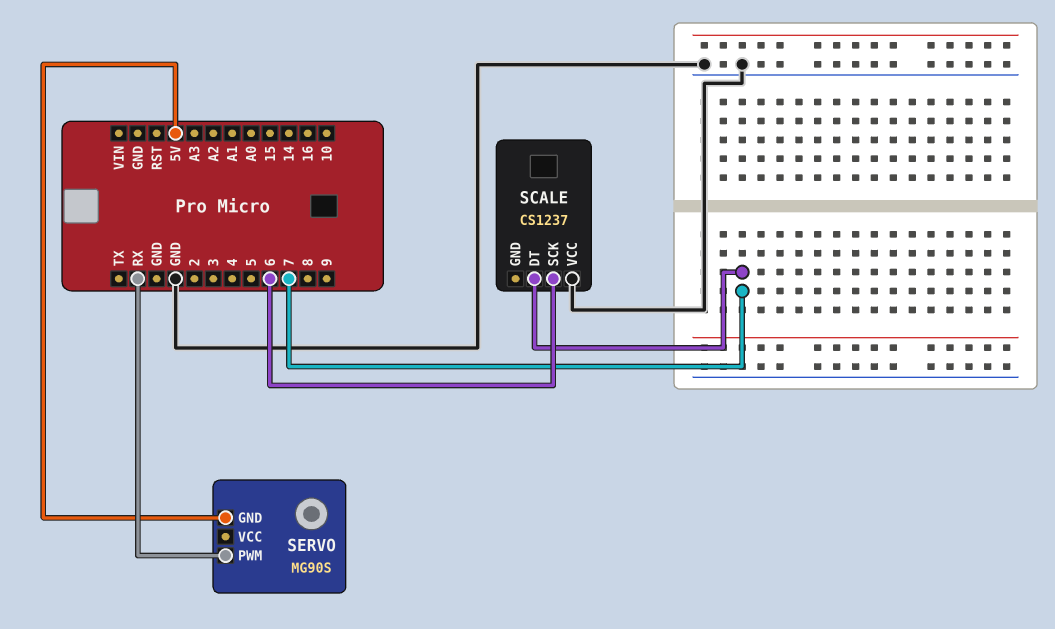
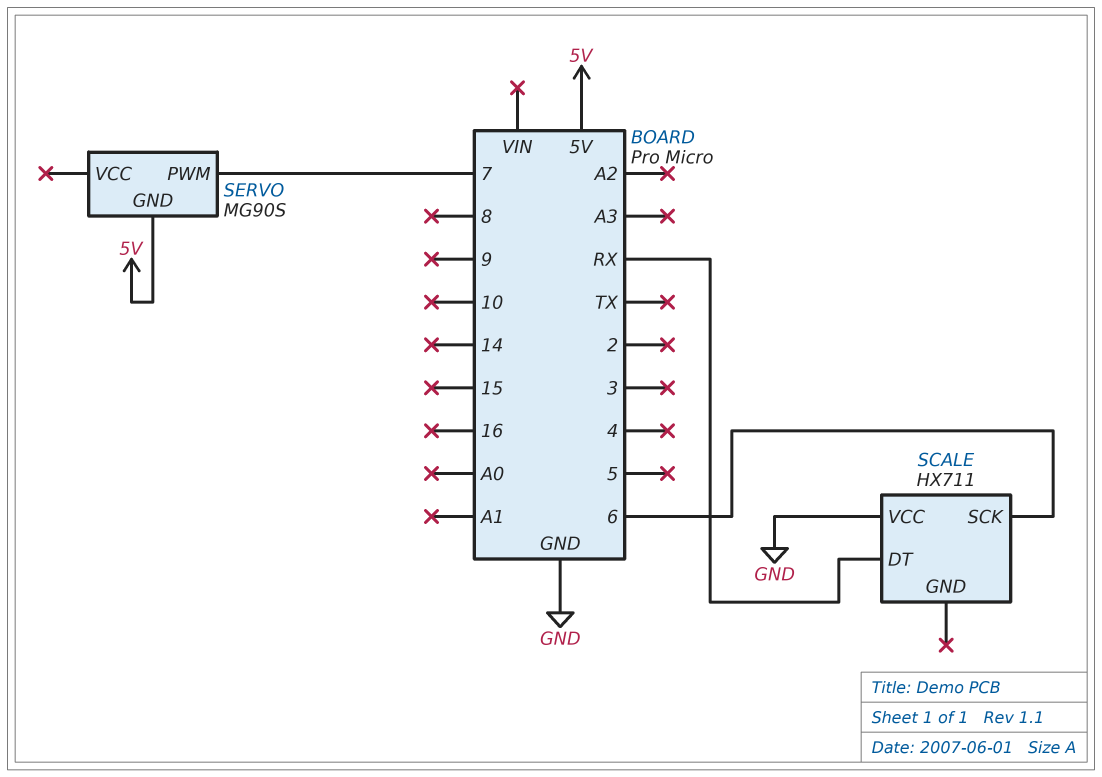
SCALE: CS1237 -> HX711
SCALE pin DT: 7 -> RX
SERVO pin PWM: RX -> 7

